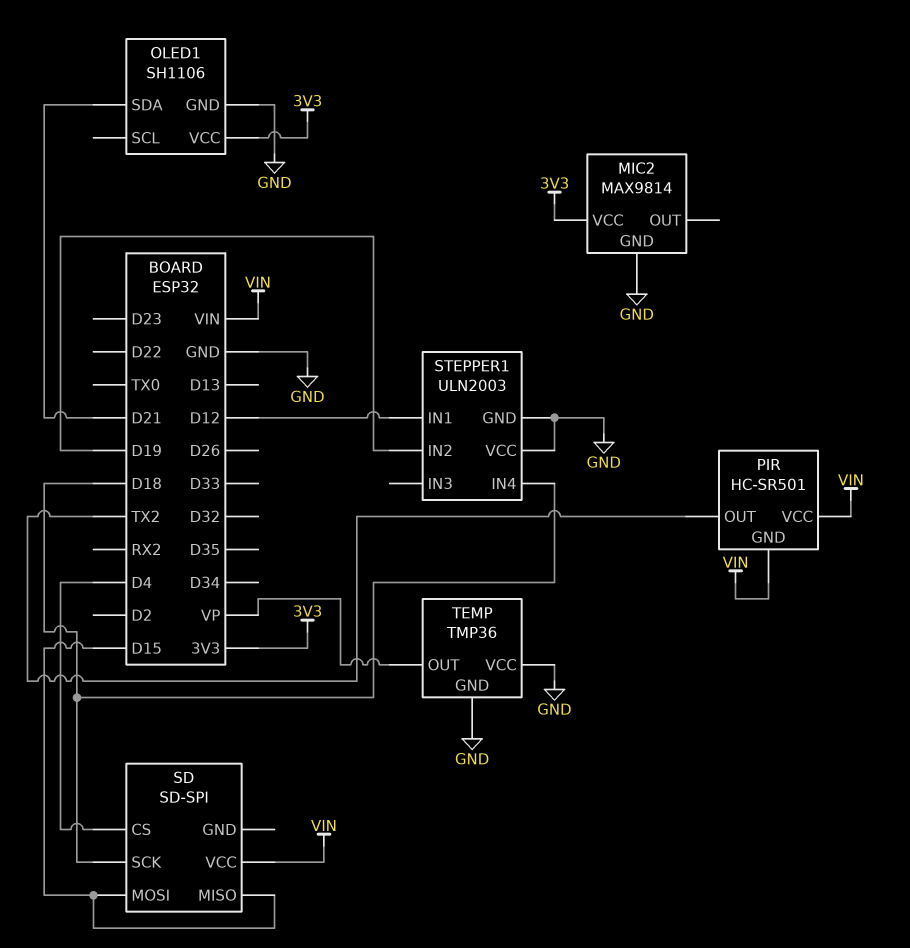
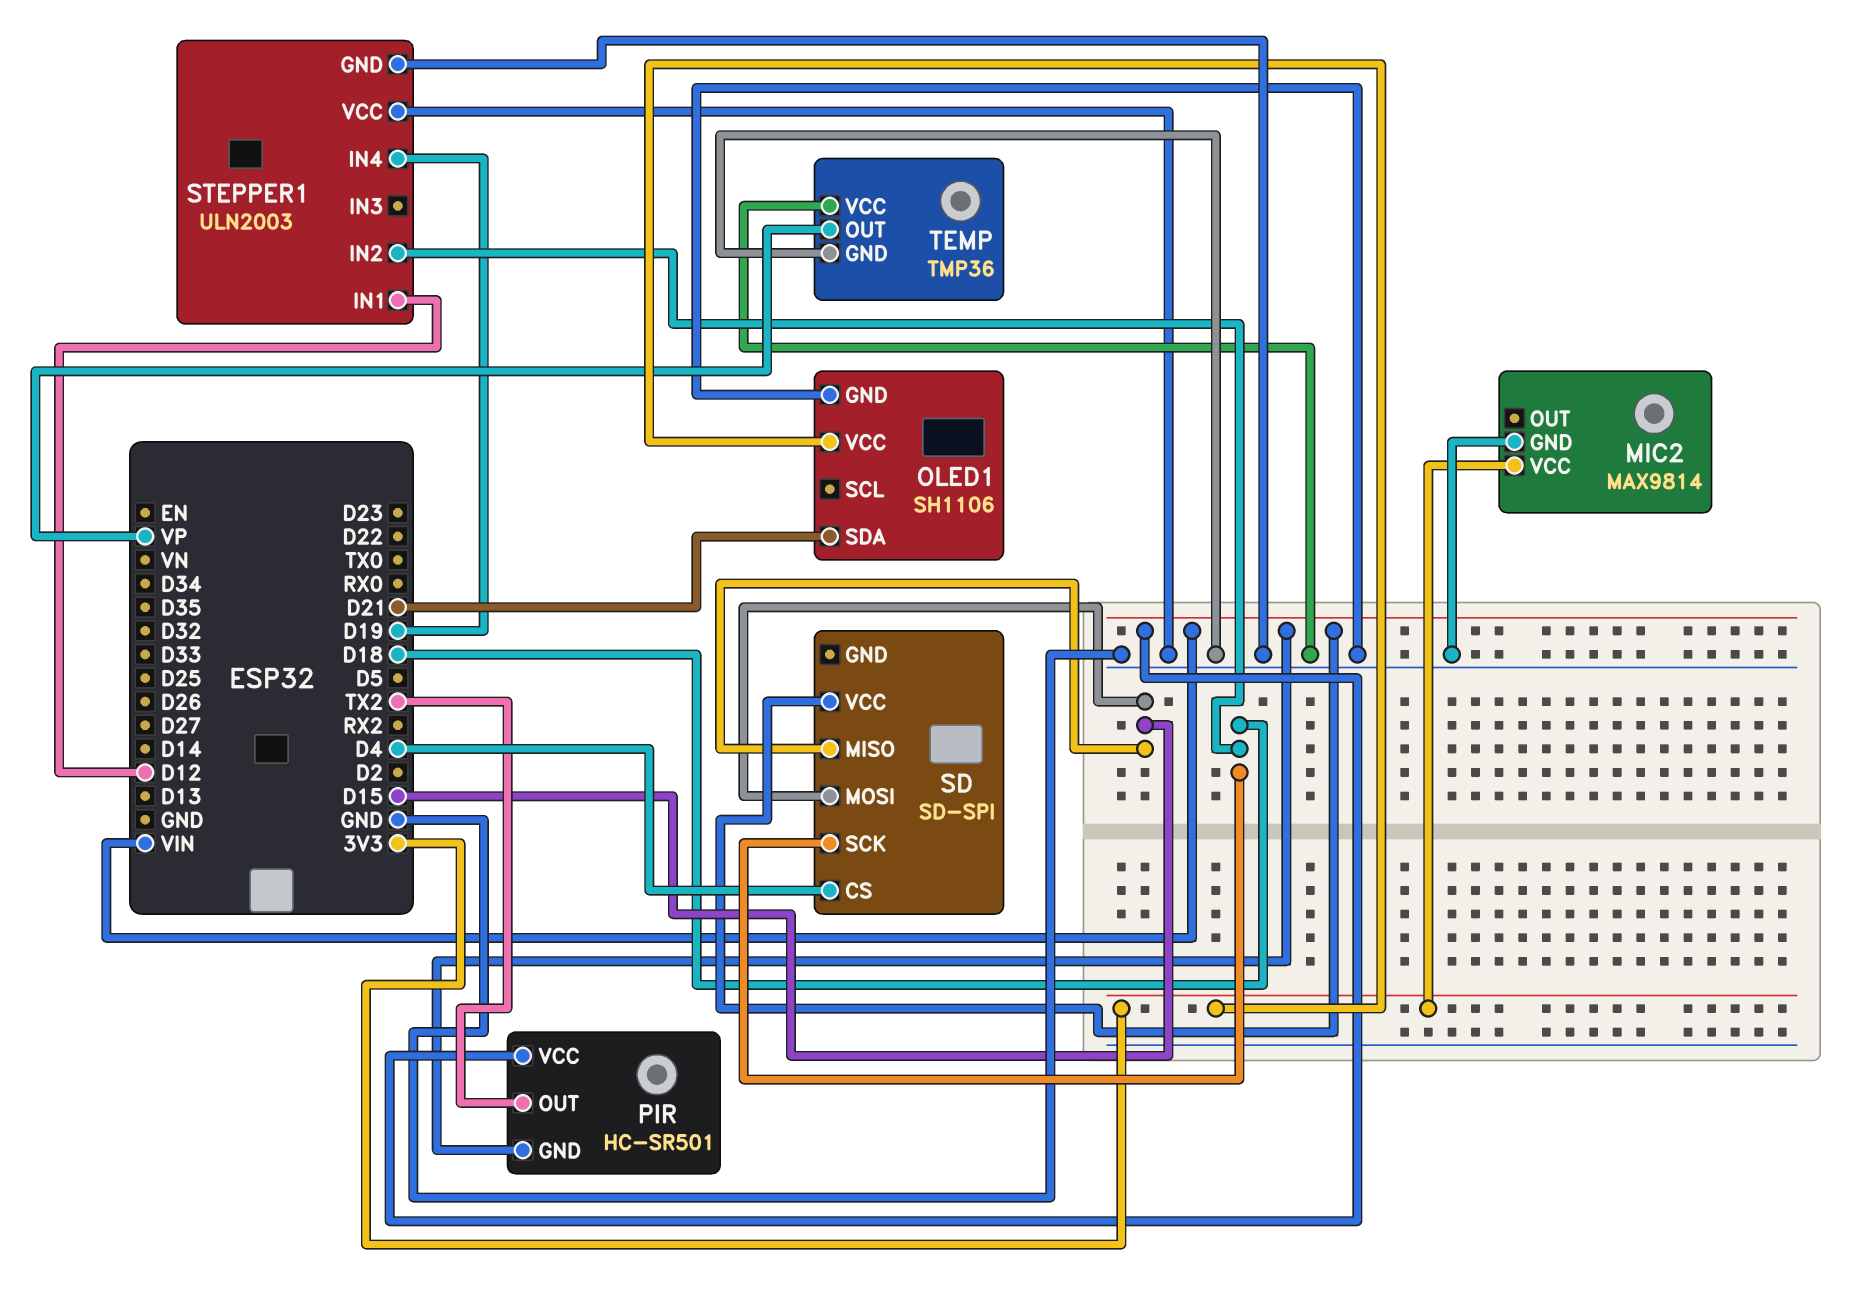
STEPPER1 pin IN2: D19 -> D18
STEPPER1 pin IN4: D18 -> D19

